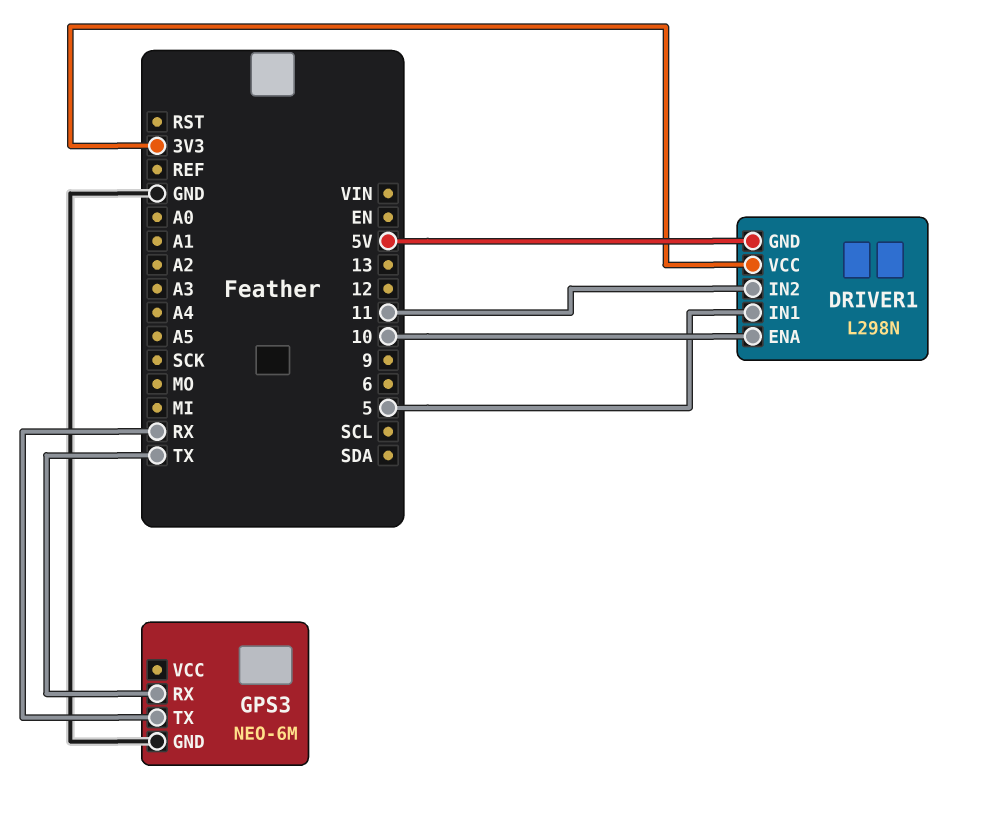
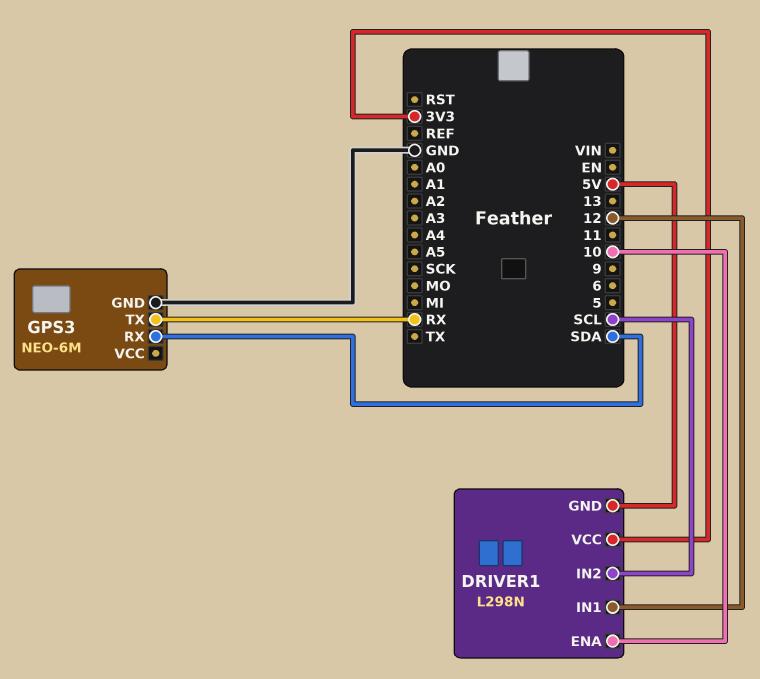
DRIVER1 pin IN1: 5 -> 12
DRIVER1 pin IN2: 11 -> SCL
GPS3 pin RX: TX -> SDA

